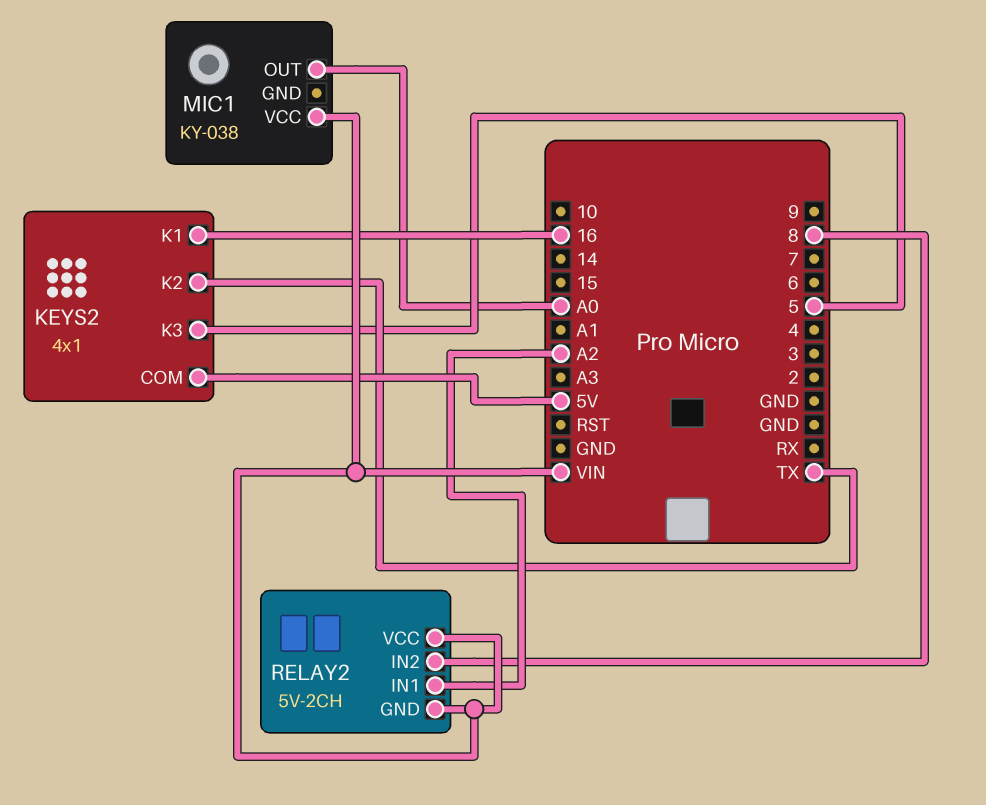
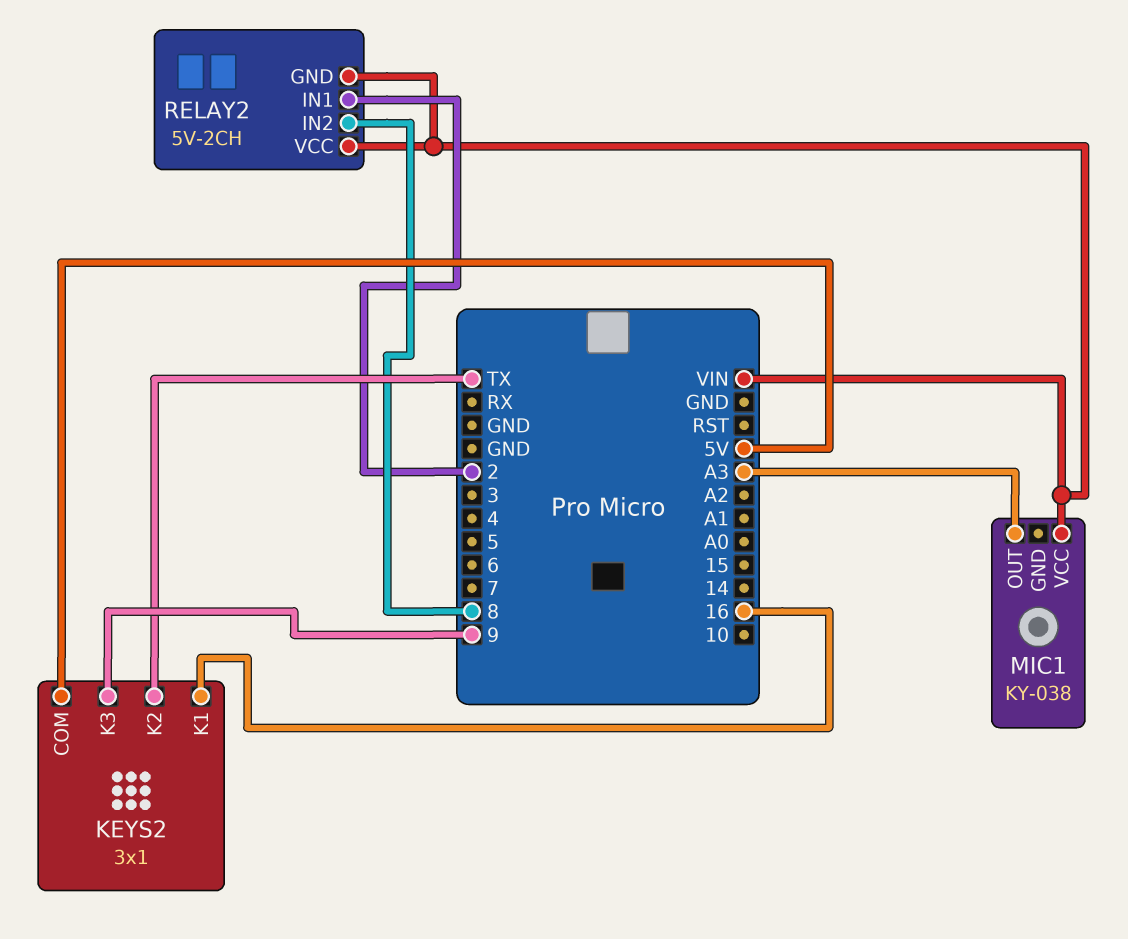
KEYS2: 4x1 -> 3x1
KEYS2 pin K3: 5 -> 9
MIC1 pin OUT: A0 -> A3
RELAY2 pin IN1: A2 -> 2

